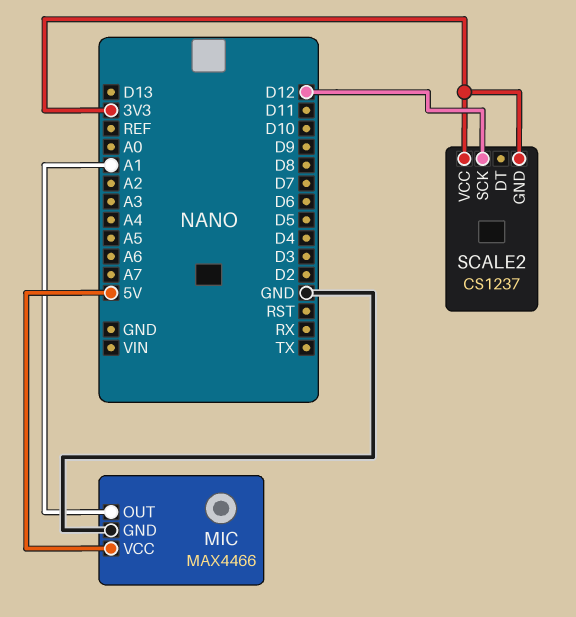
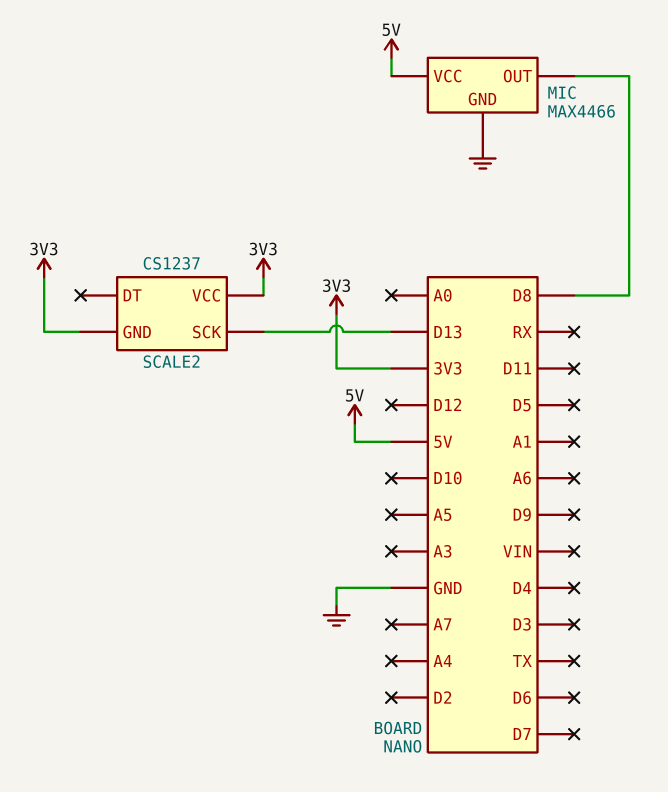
MIC pin OUT: A1 -> D8
SCALE2 pin SCK: D12 -> D13

